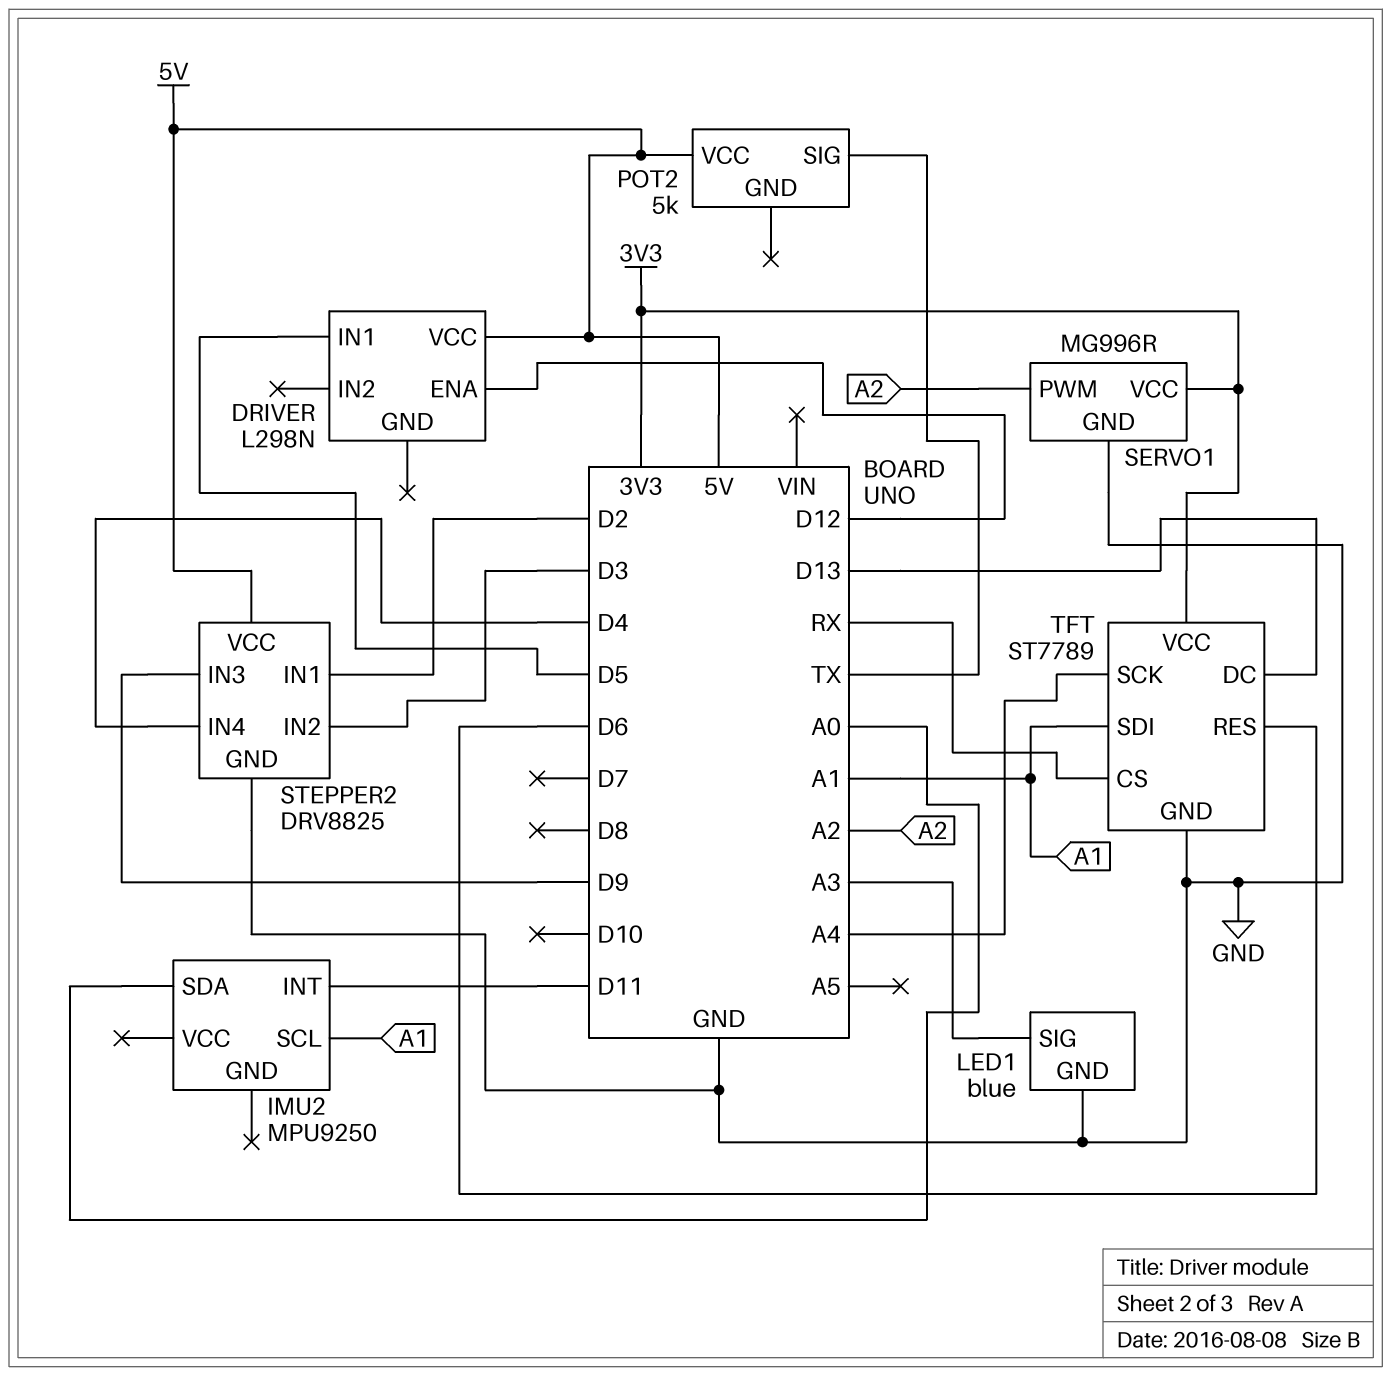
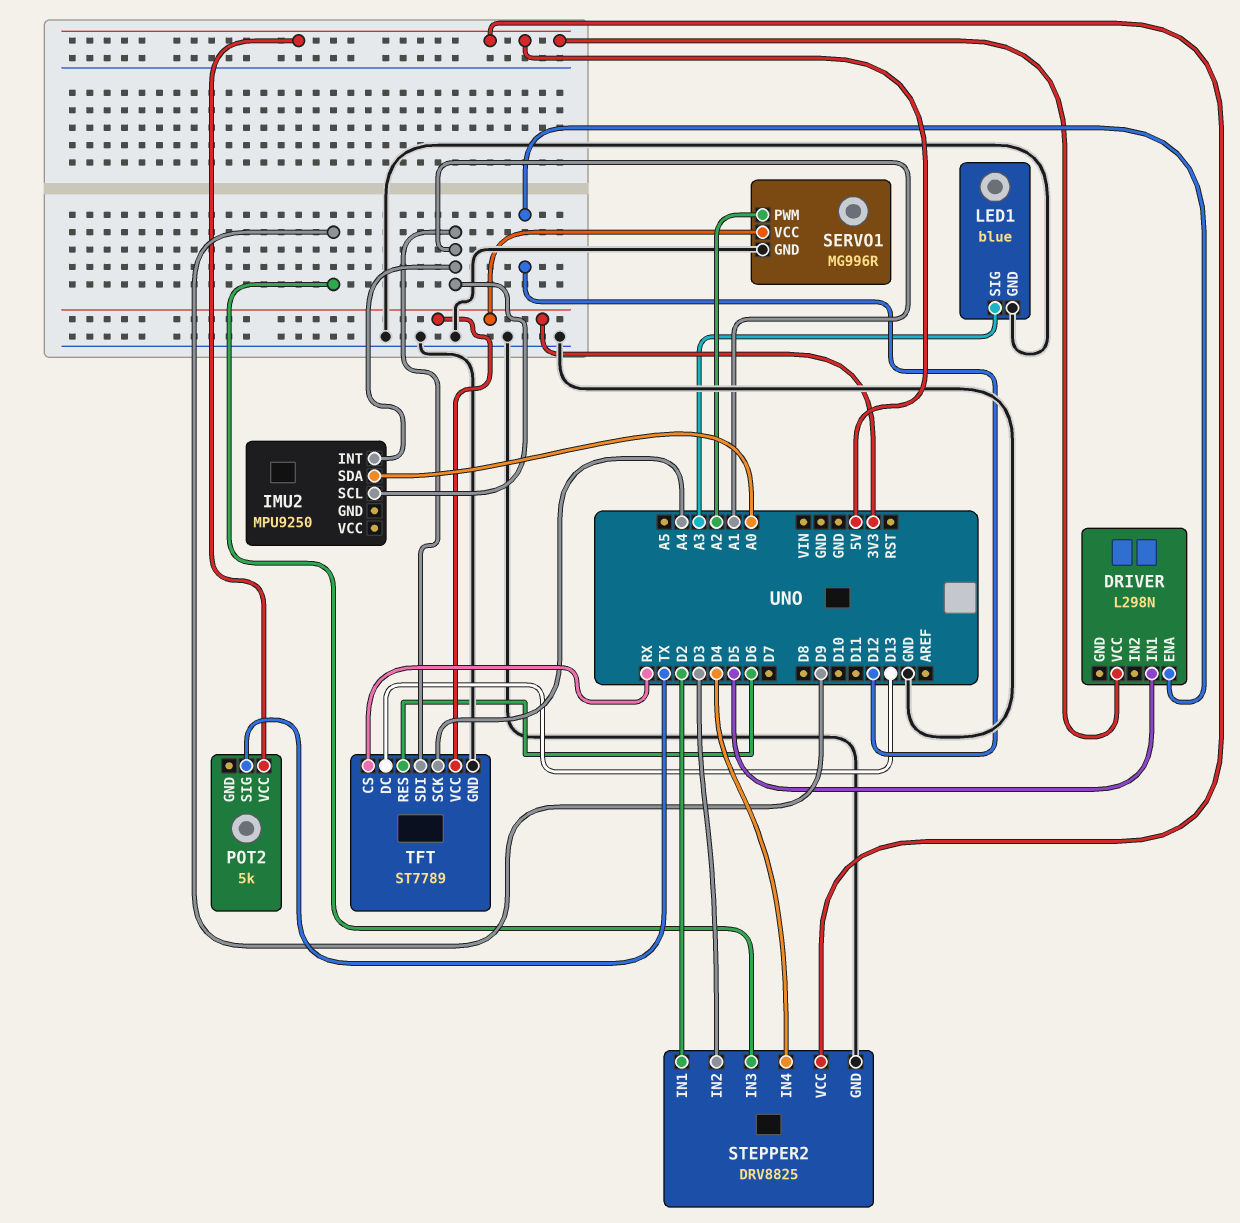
IMU2 pin INT: D11 -> A1

